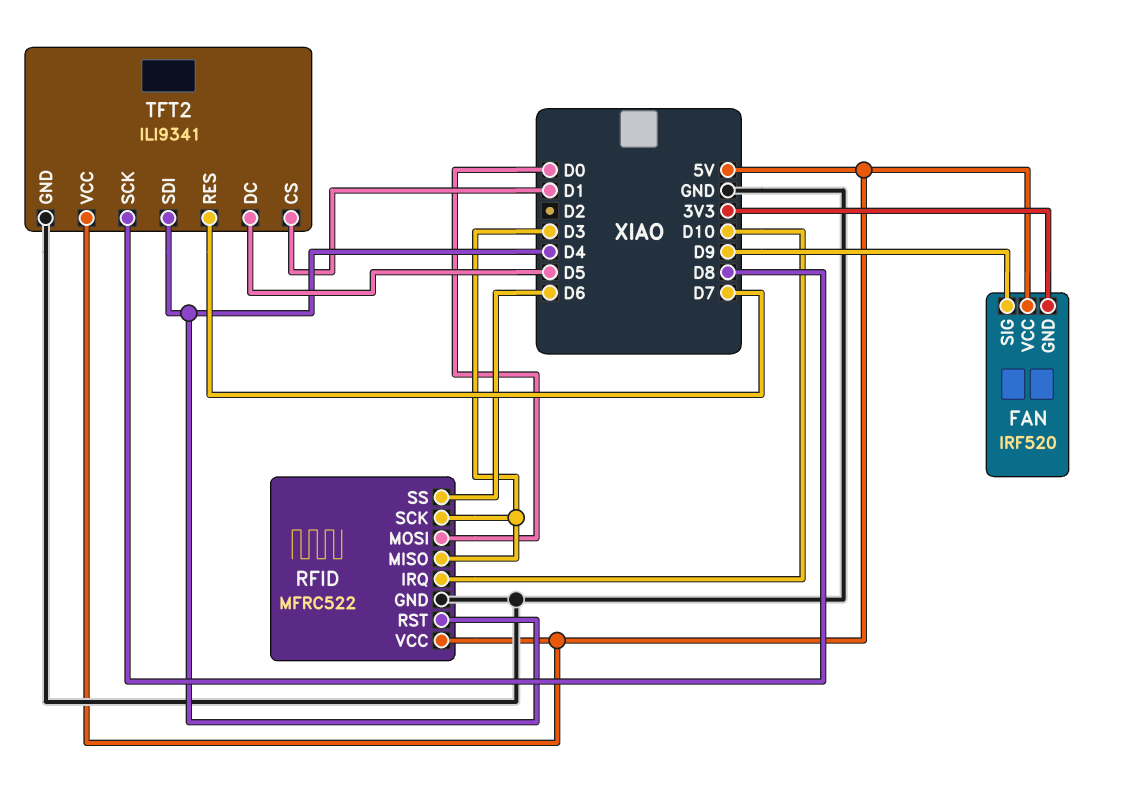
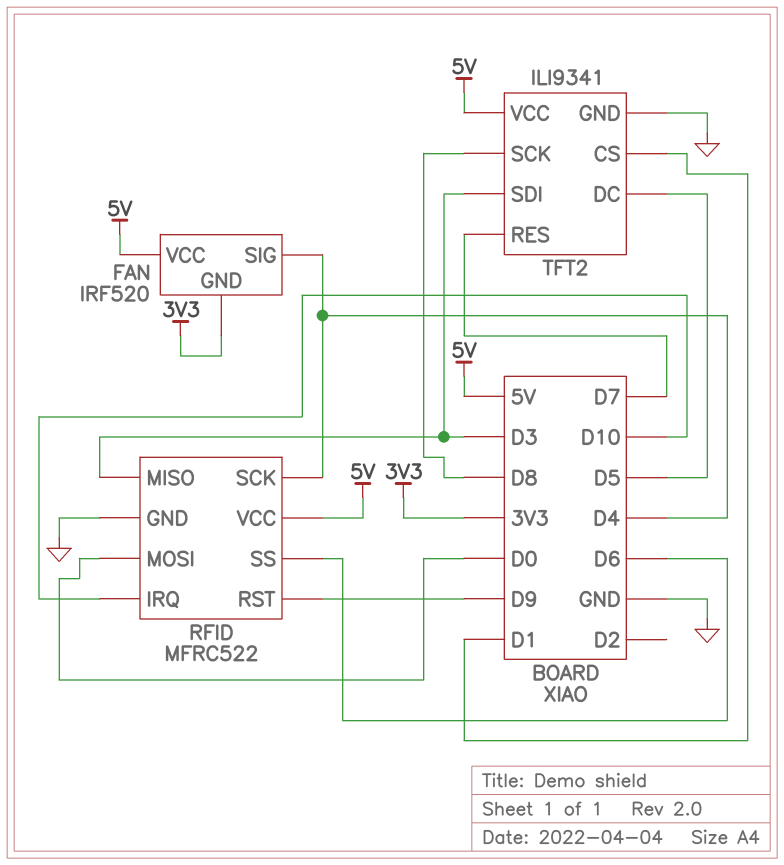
FAN pin SIG: D9 -> D4
RFID pin RST: D4 -> D9
RFID pin SCK: D3 -> D4
TFT2 pin SDI: D4 -> D3

